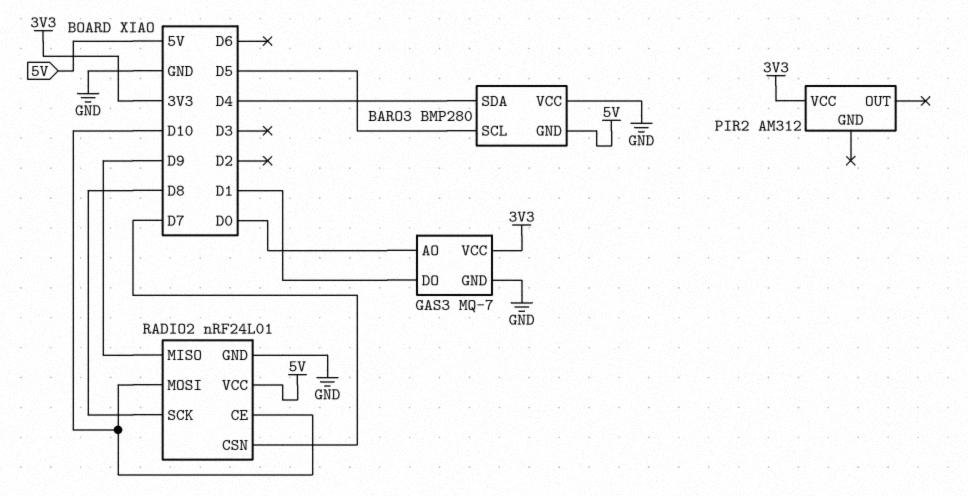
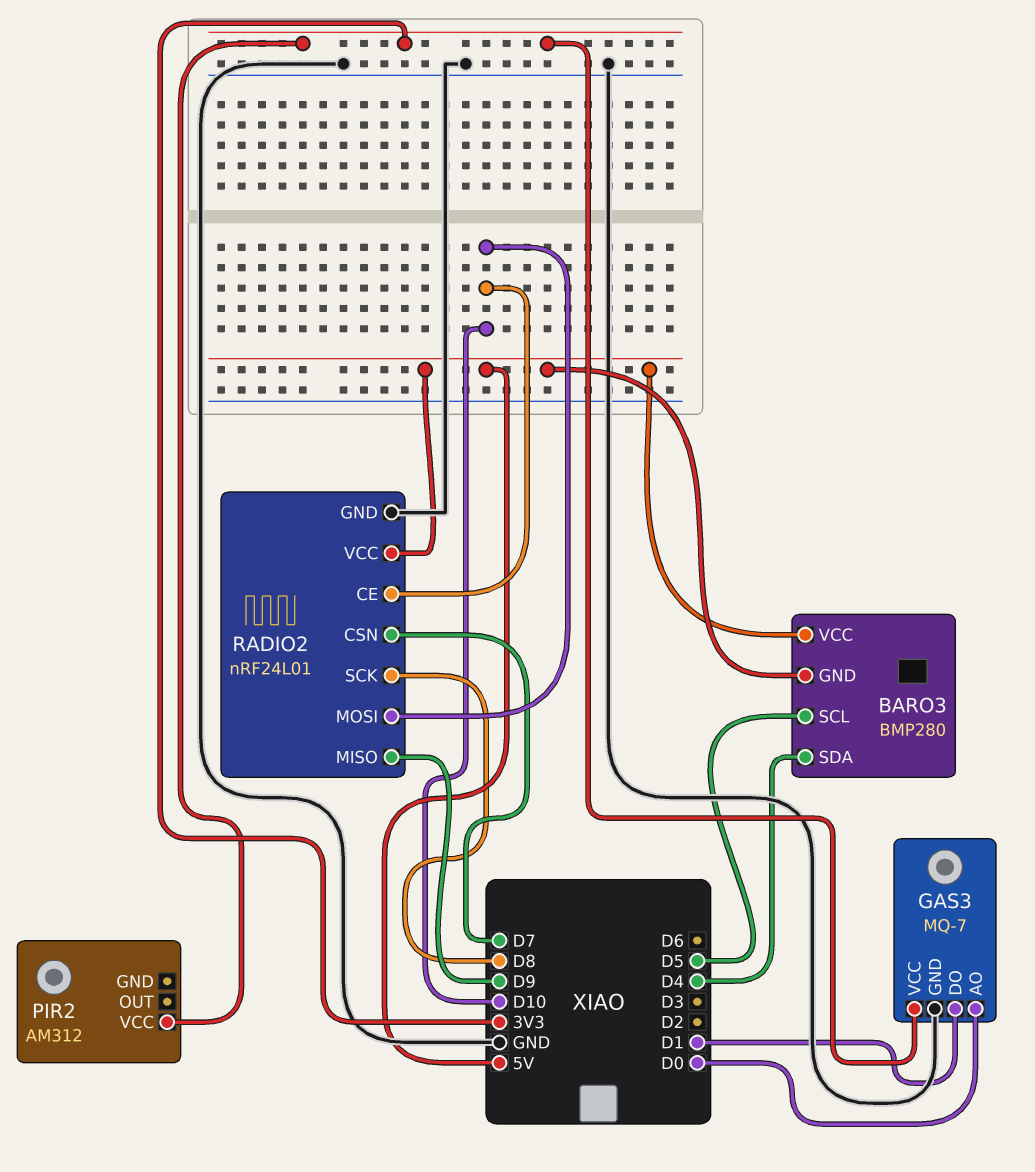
BARO3 pin VCC: GND -> 5V

